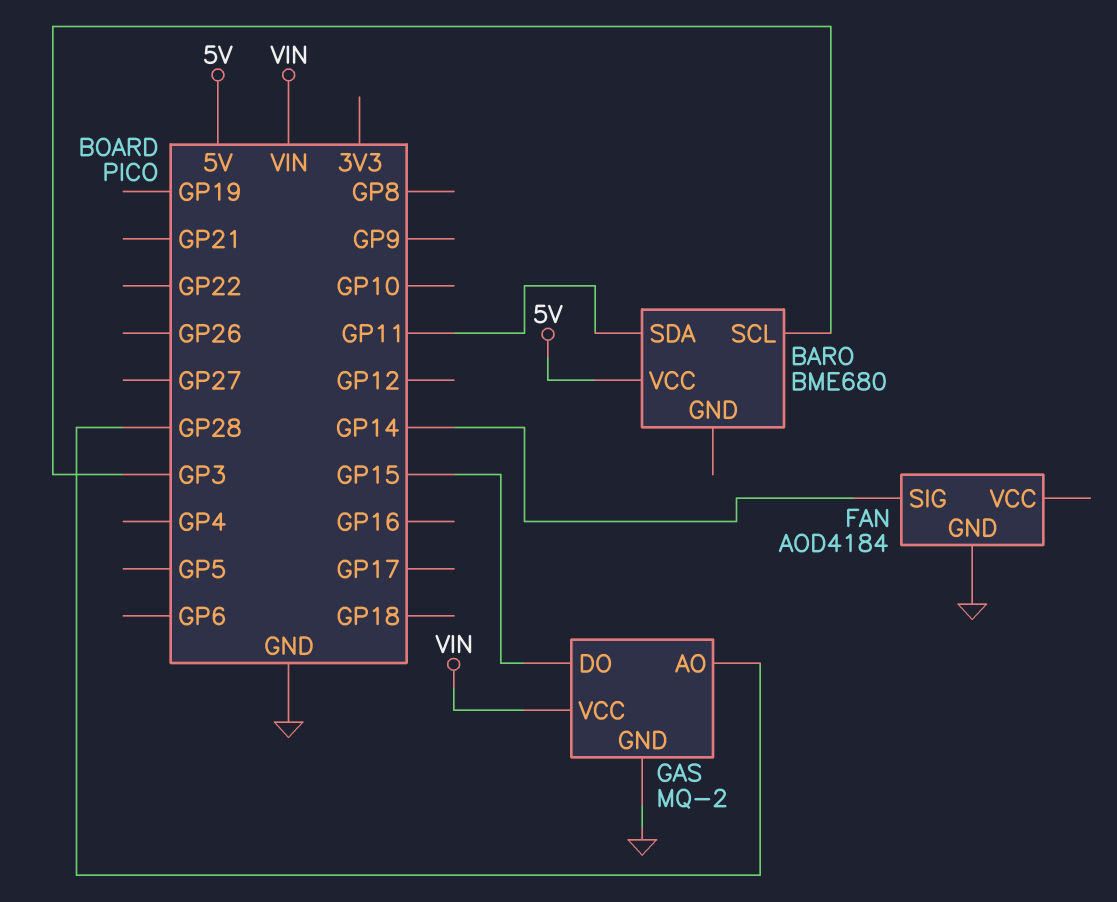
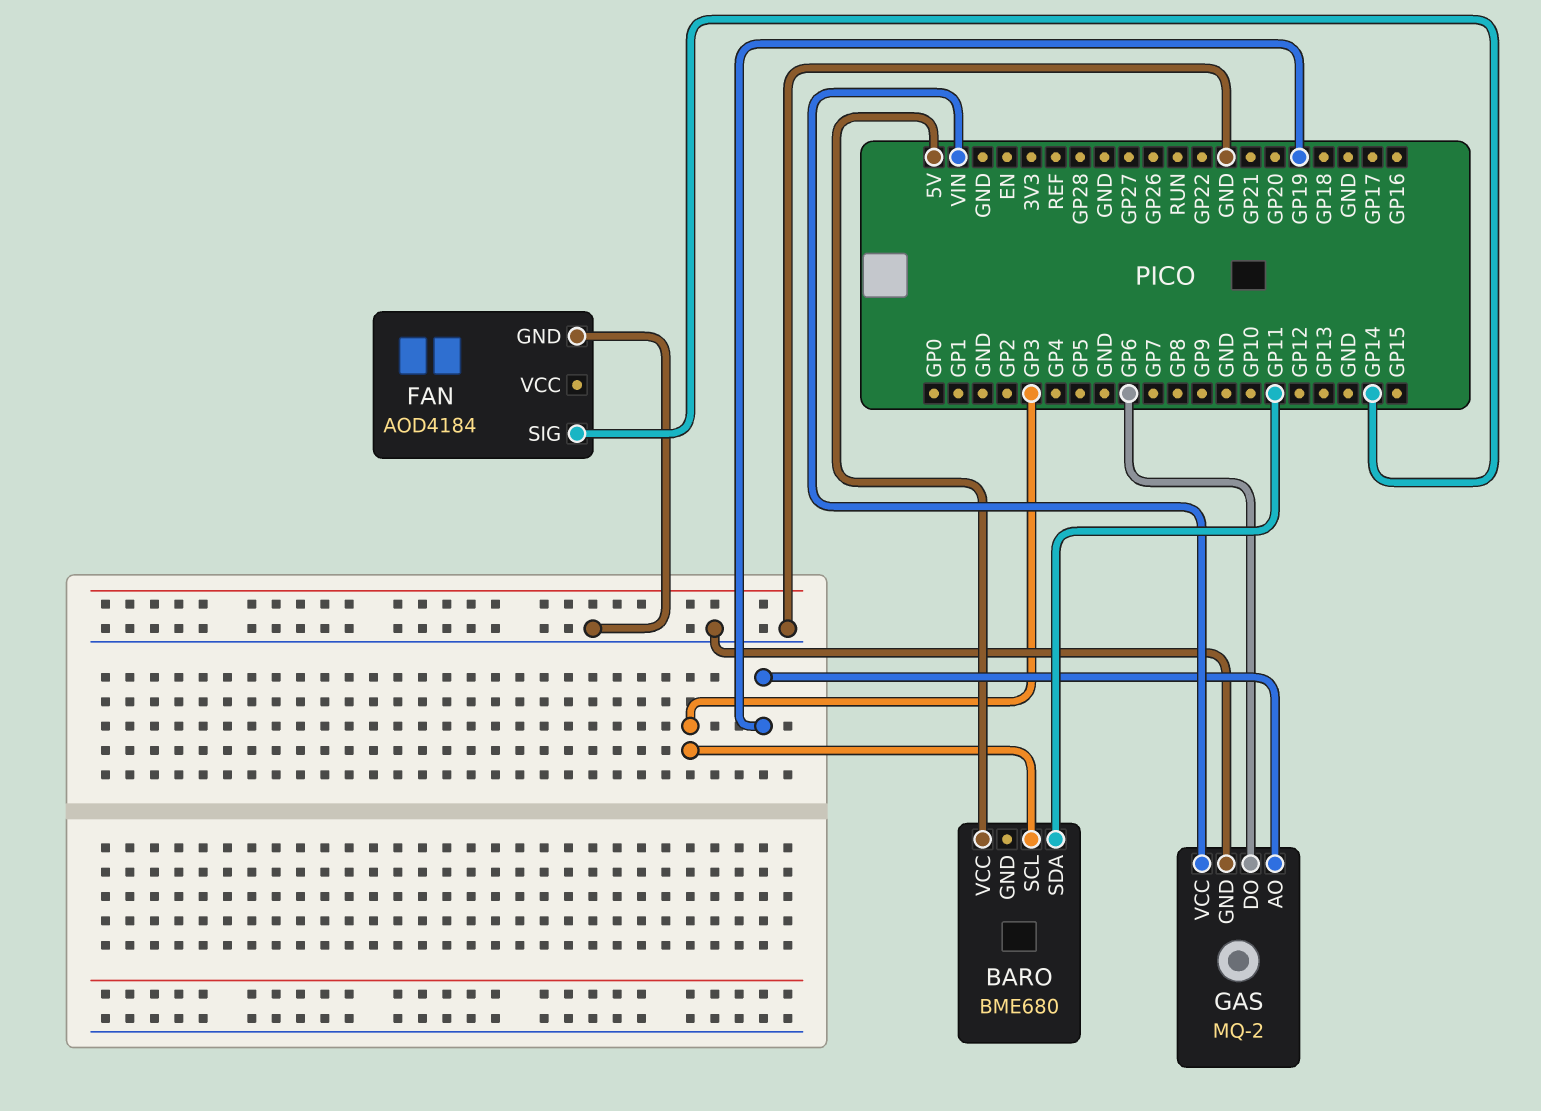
GAS pin AO: GP28 -> GP19
GAS pin DO: GP15 -> GP6

